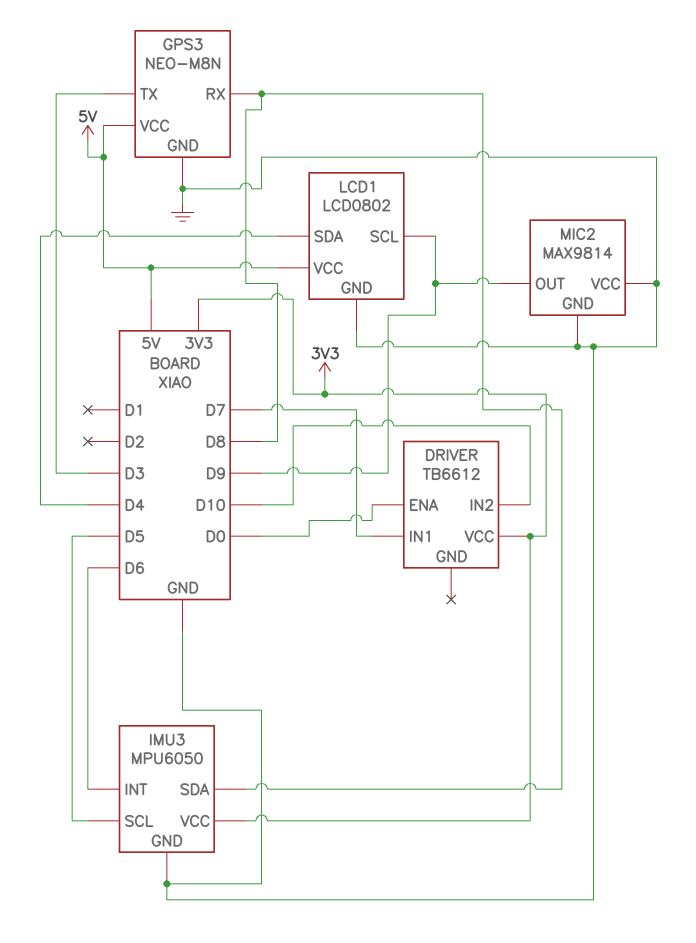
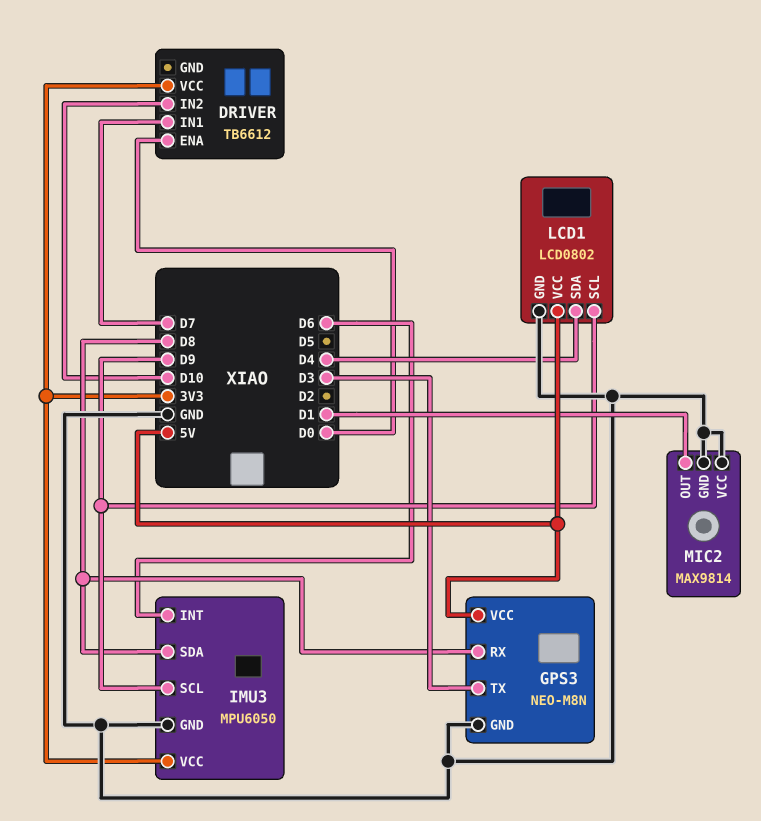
IMU3 pin SCL: D5 -> D9
MIC2 pin OUT: D9 -> D1

